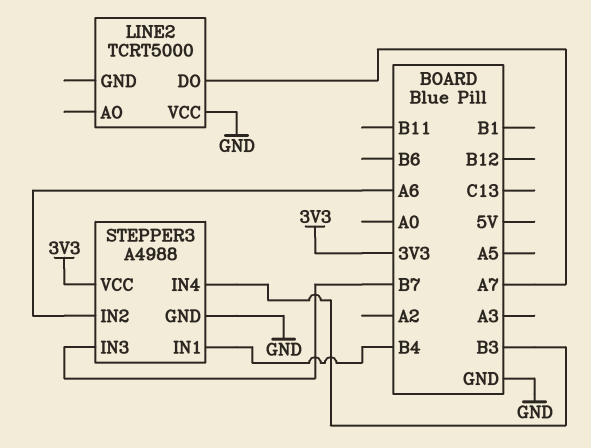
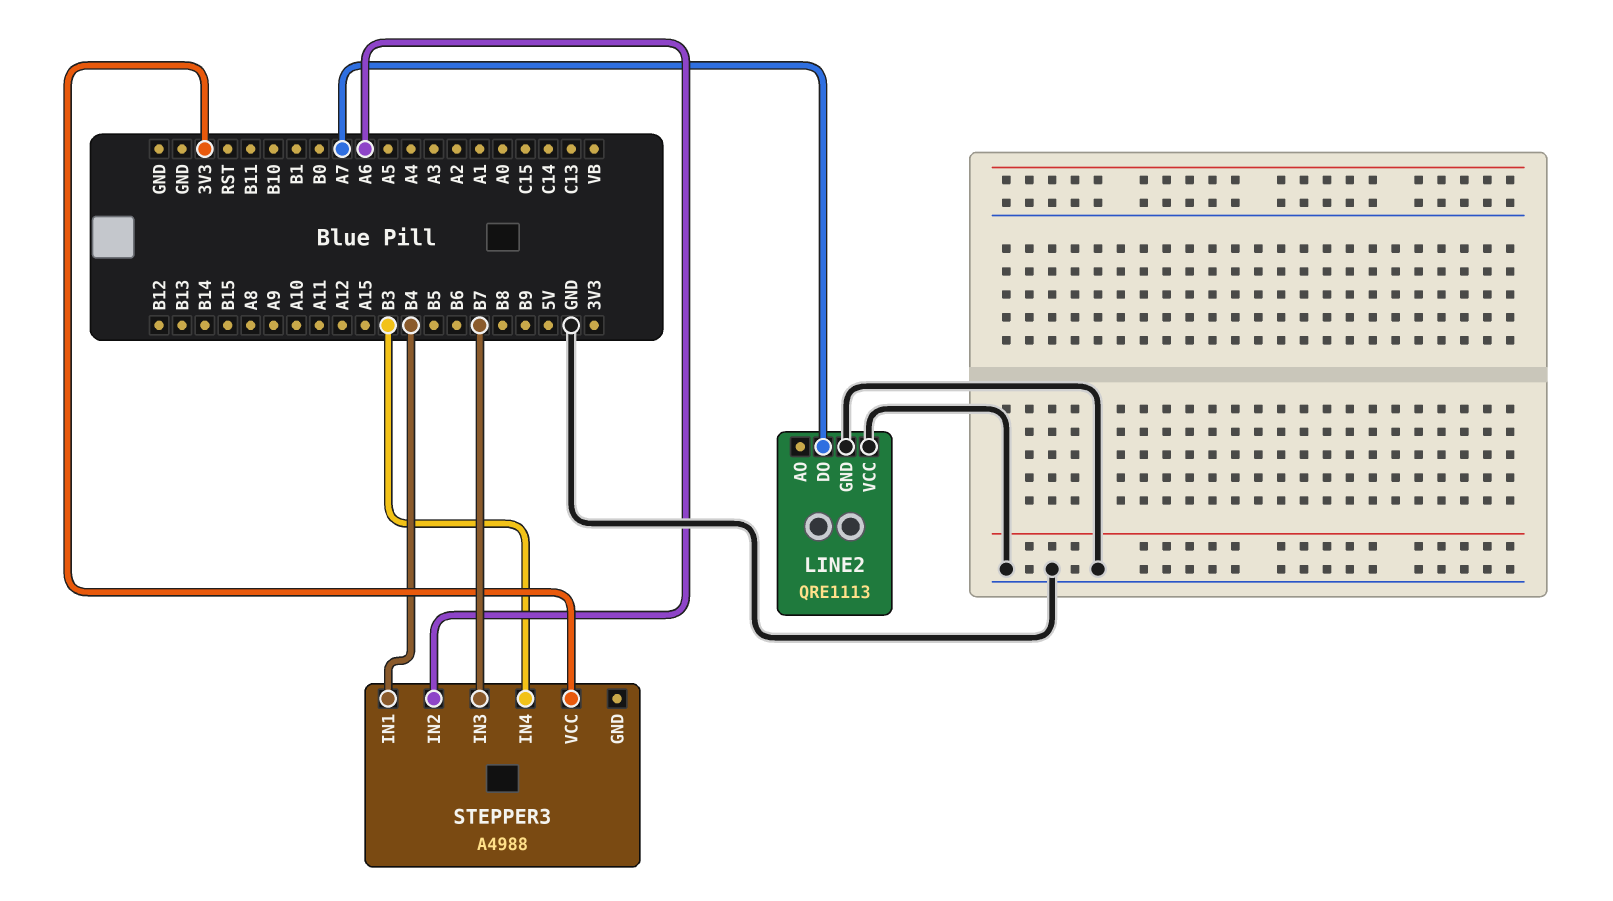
LINE2: TCRT5000 -> QRE1113
LINE2 pin GND: none -> GND
STEPPER3 pin GND: GND -> none

